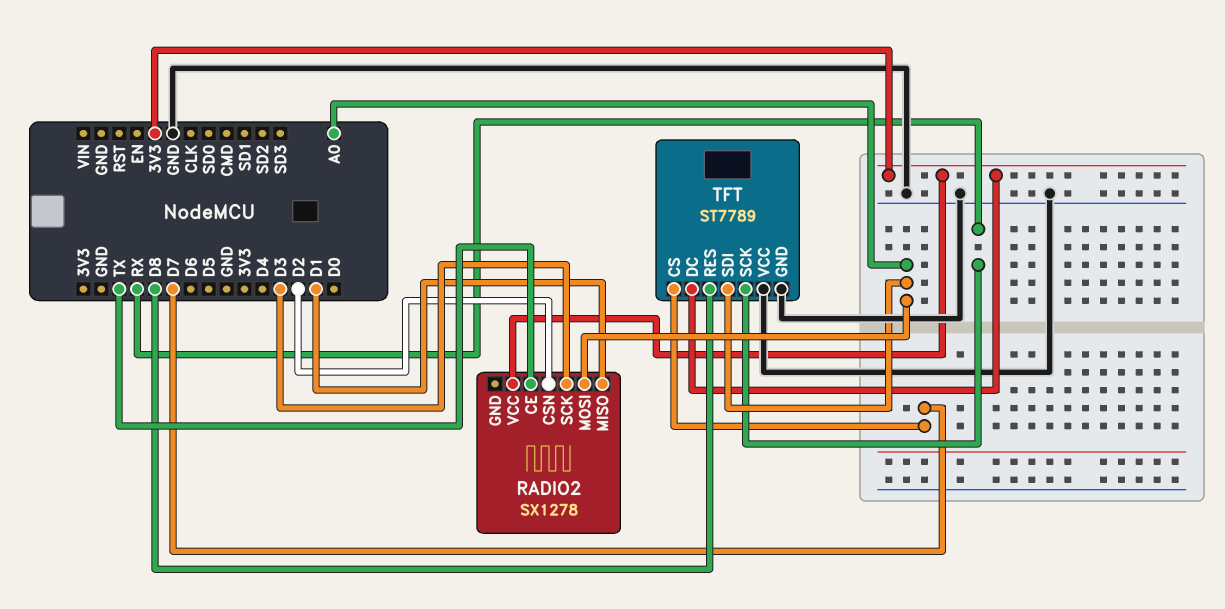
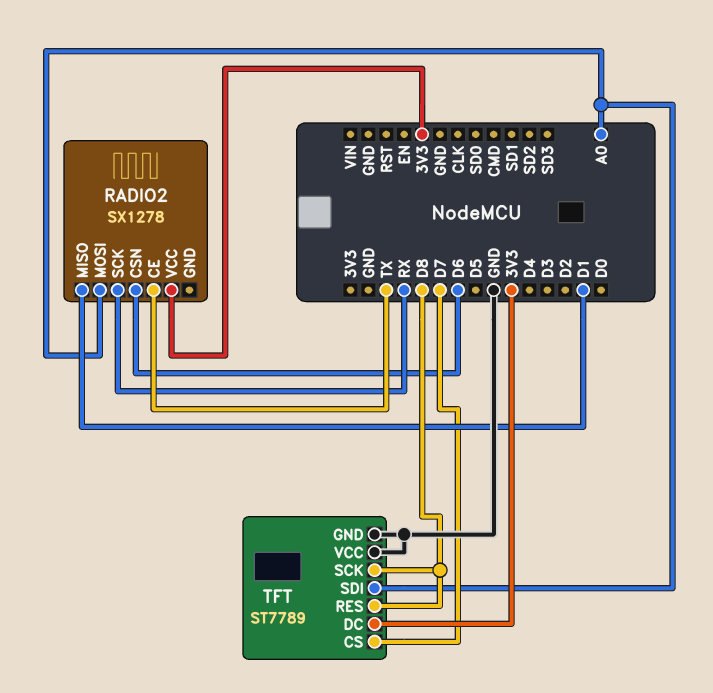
RADIO2 pin CSN: D2 -> D6
RADIO2 pin SCK: D3 -> RX
TFT pin SCK: RX -> D8

